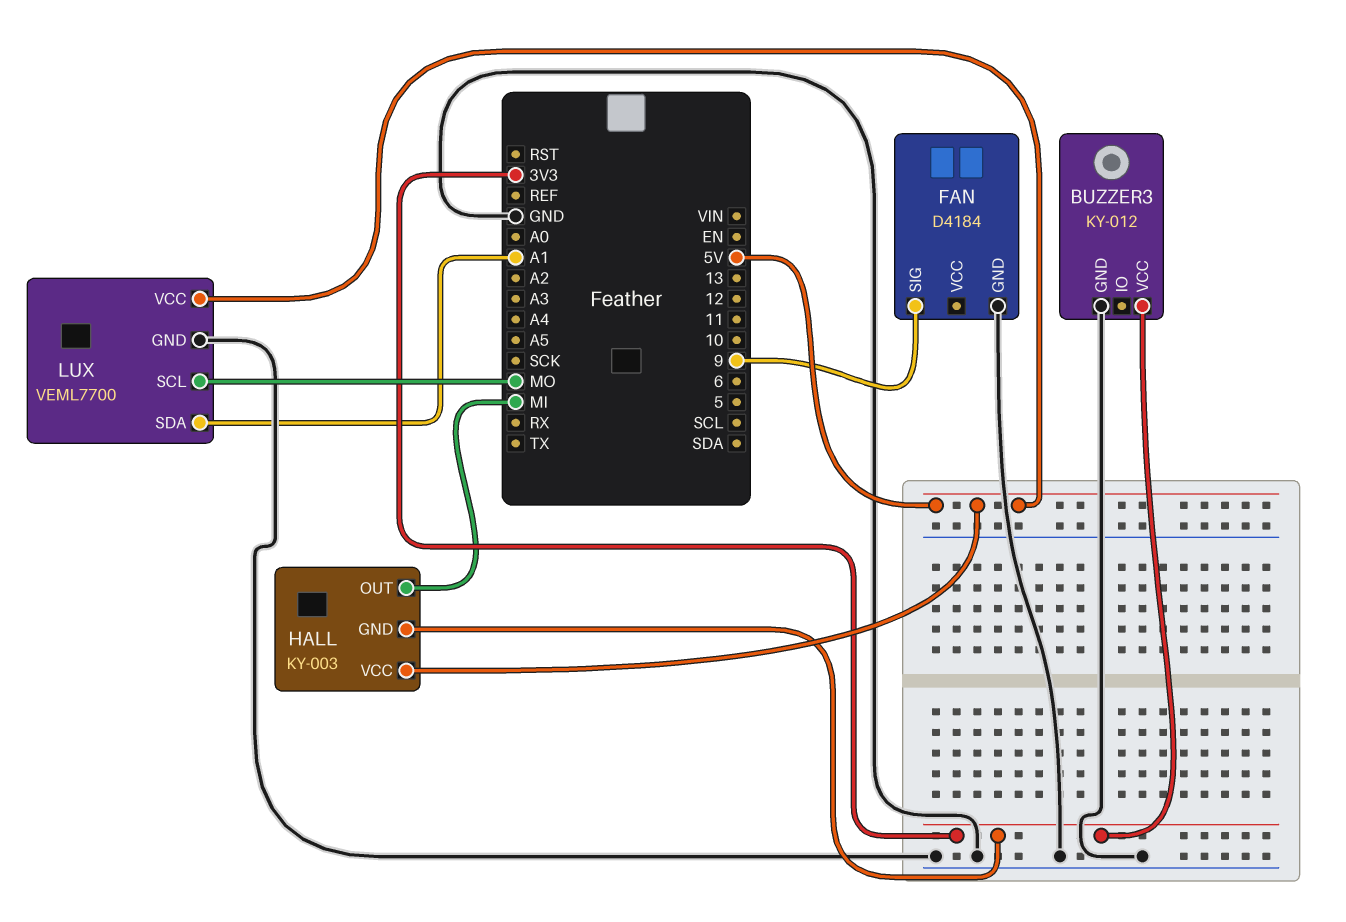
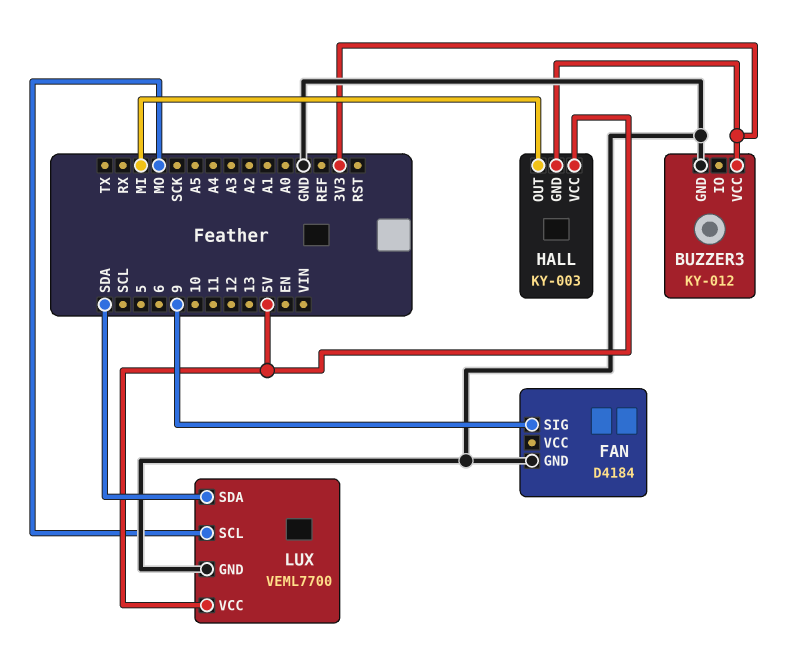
LUX pin SDA: A1 -> SDA

